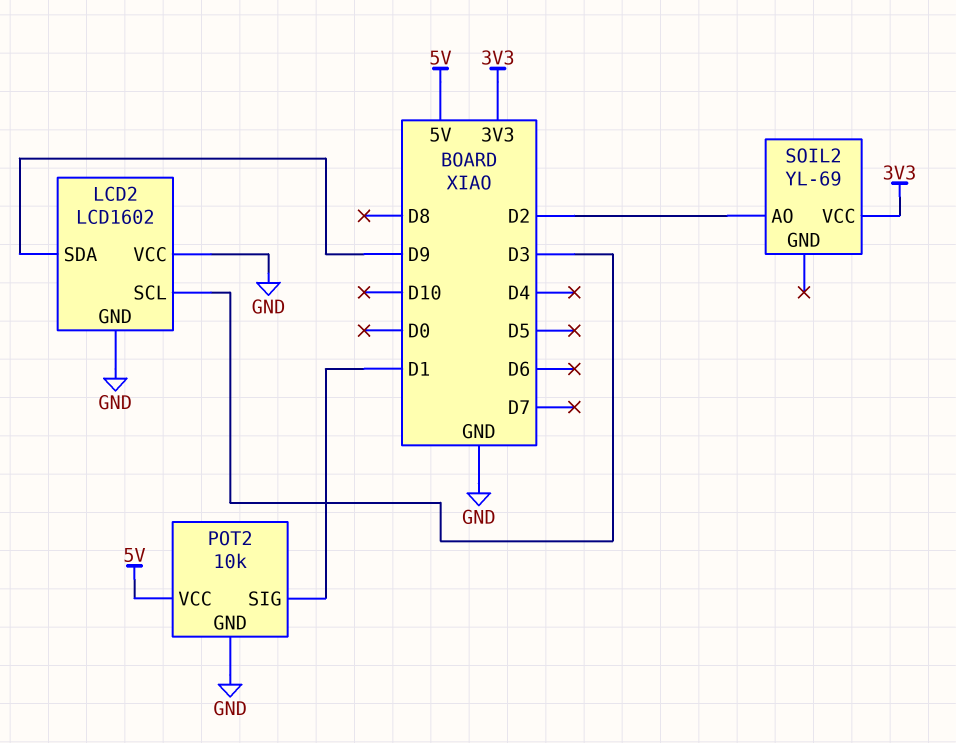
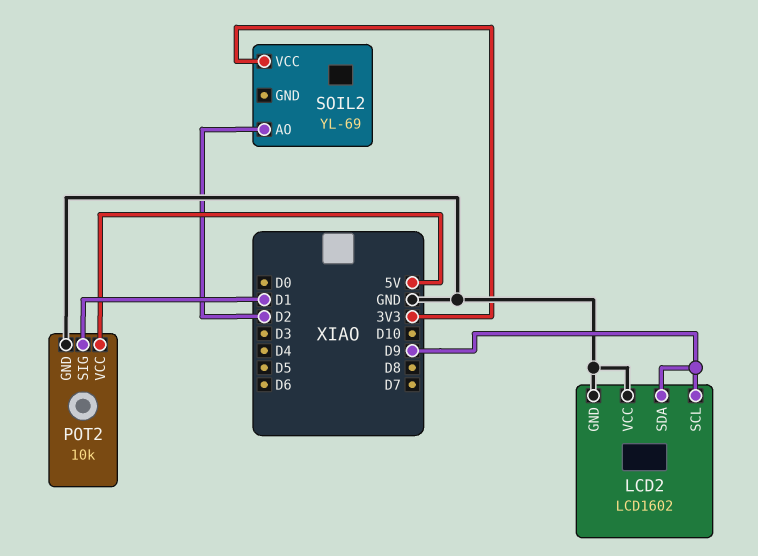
LCD2 pin SCL: D3 -> D9

